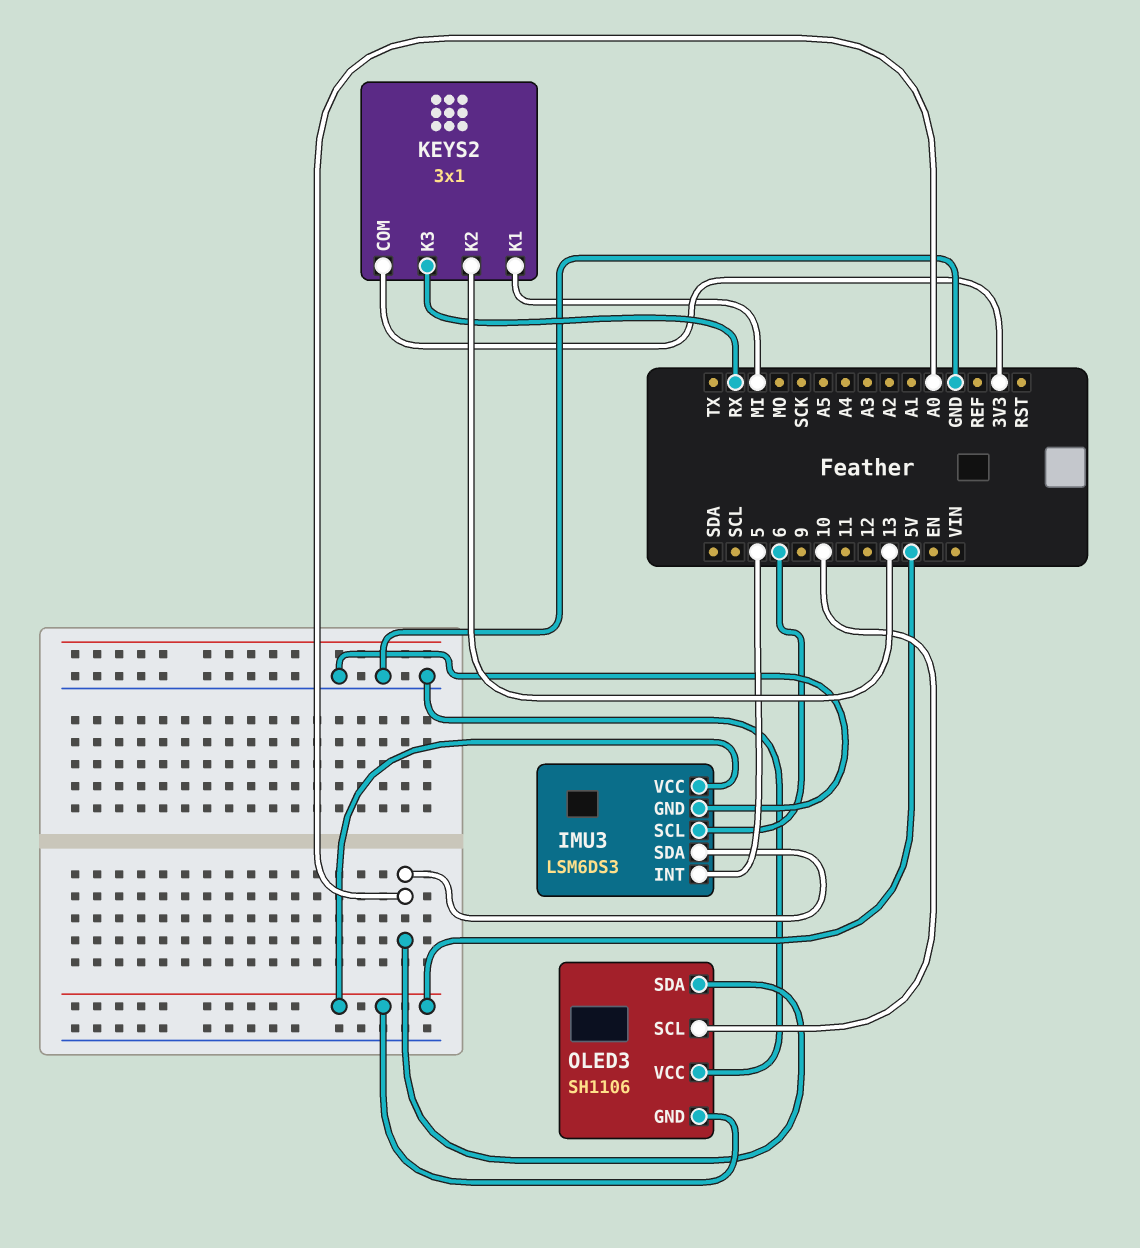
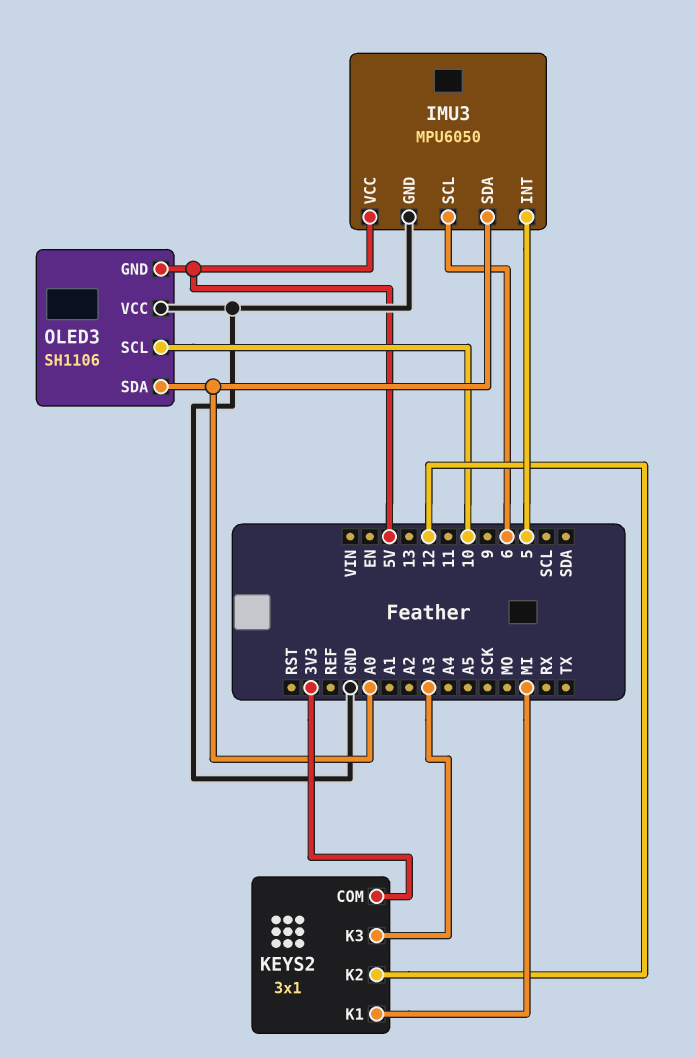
IMU3: LSM6DS3 -> MPU6050
KEYS2 pin K2: 13 -> 12
KEYS2 pin K3: RX -> A3

